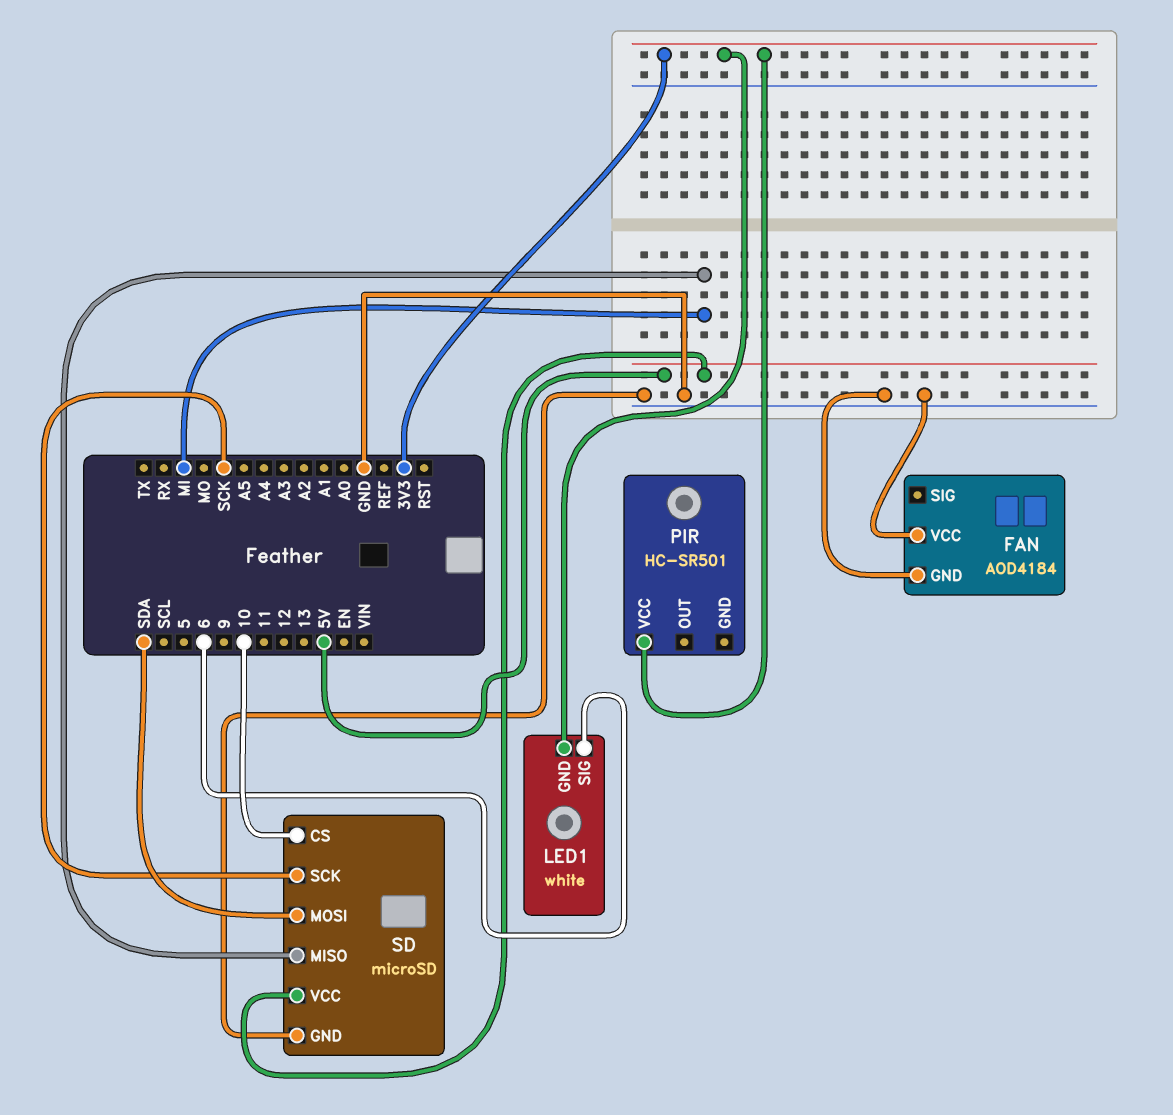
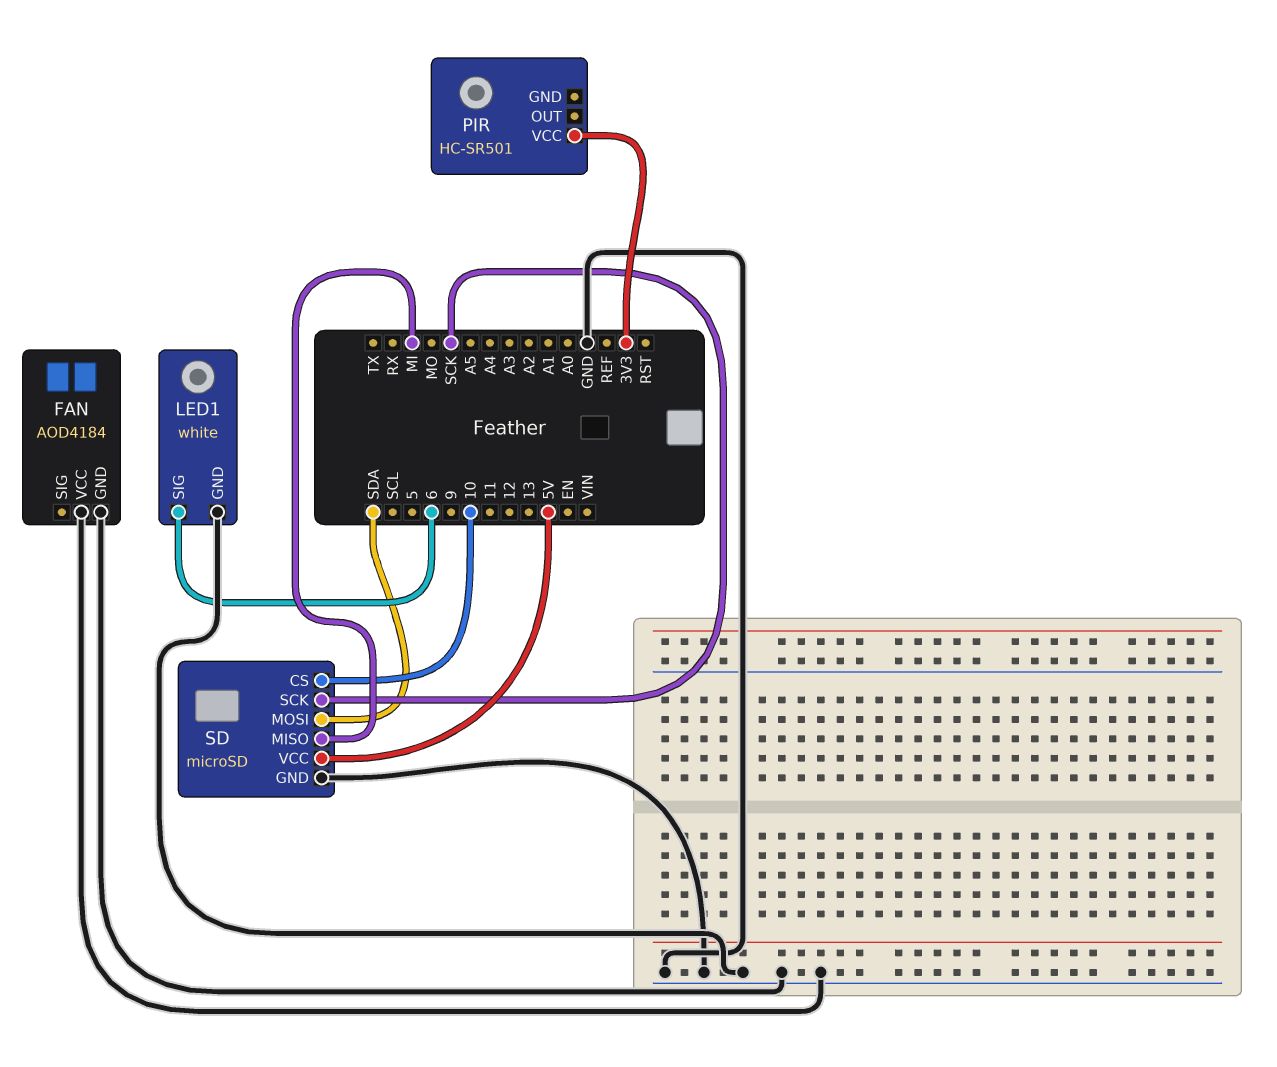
LED1 pin GND: 3V3 -> GND

